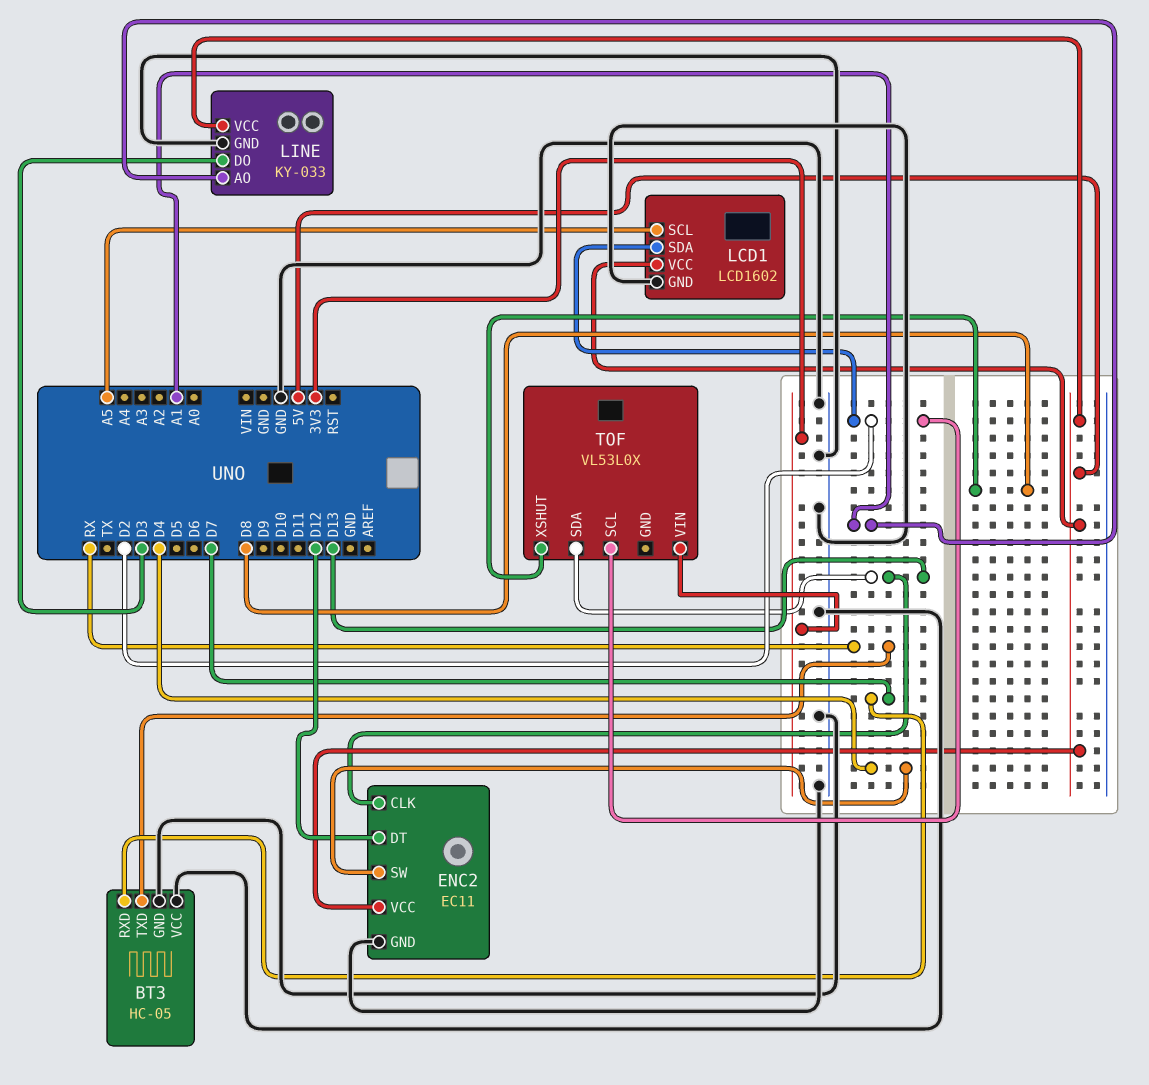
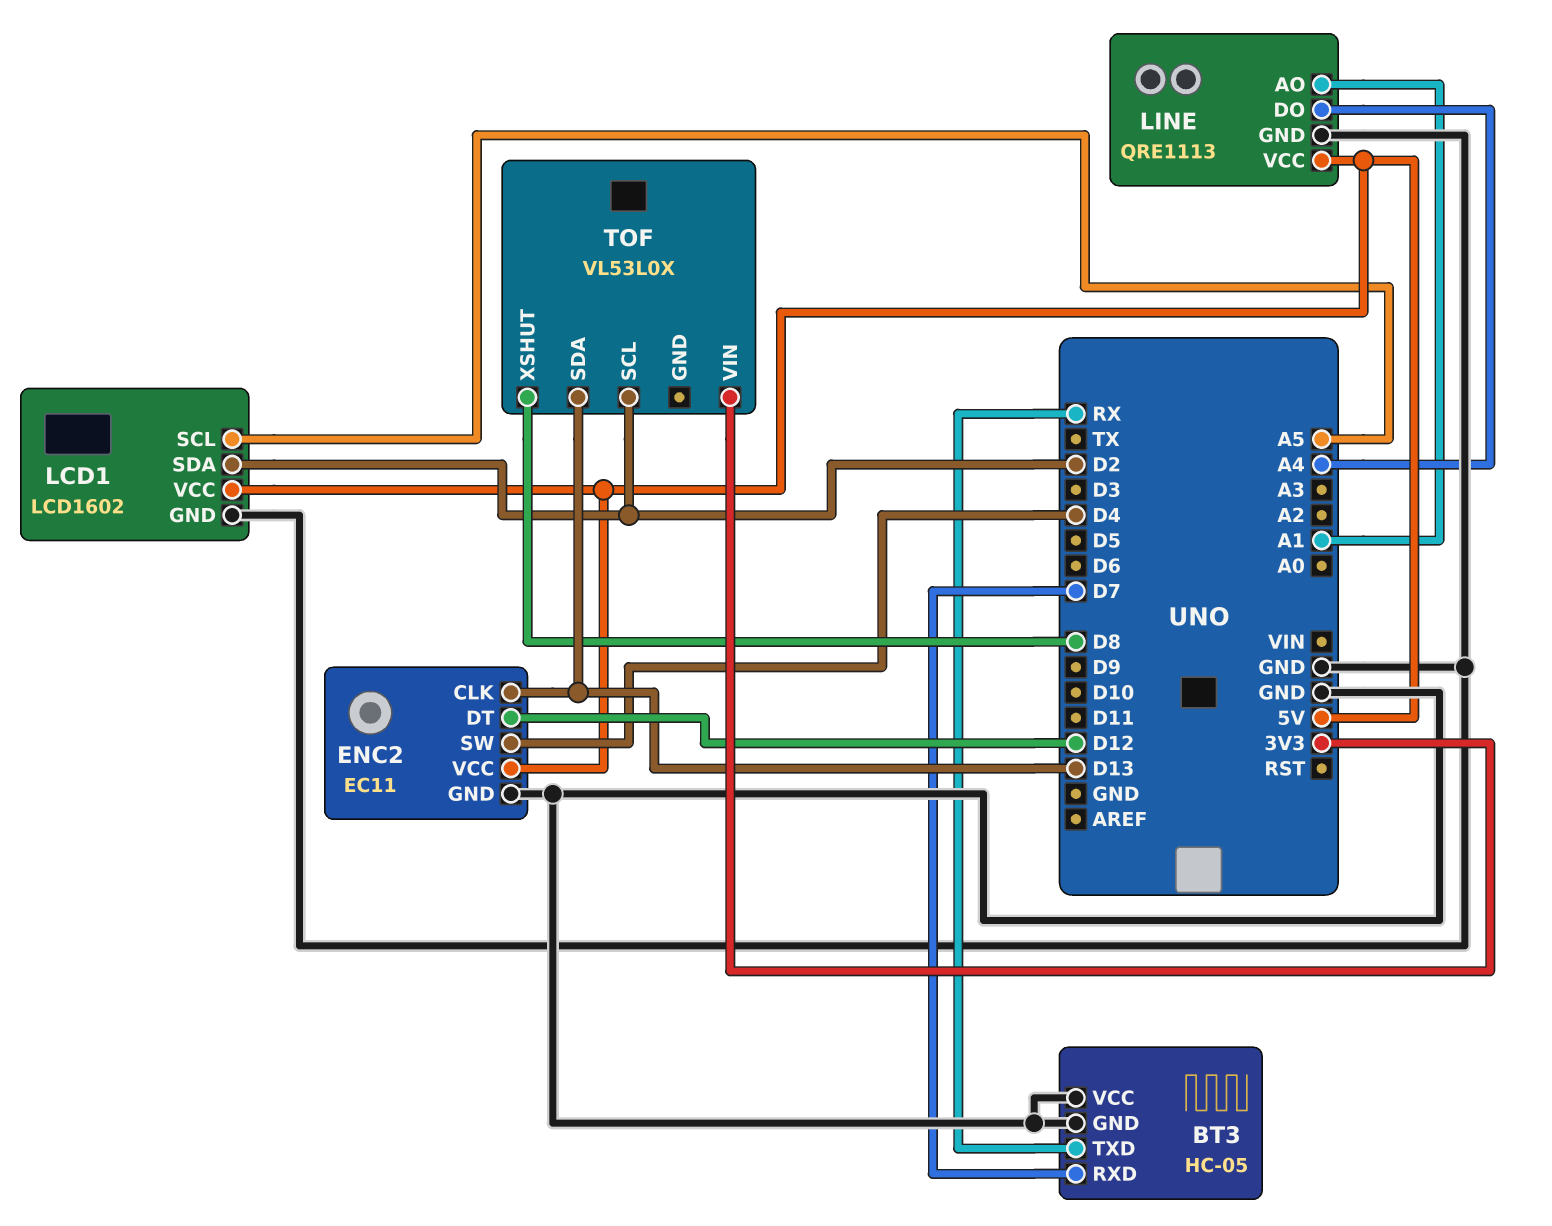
LINE: KY-033 -> QRE1113
LINE pin DO: D3 -> A4

